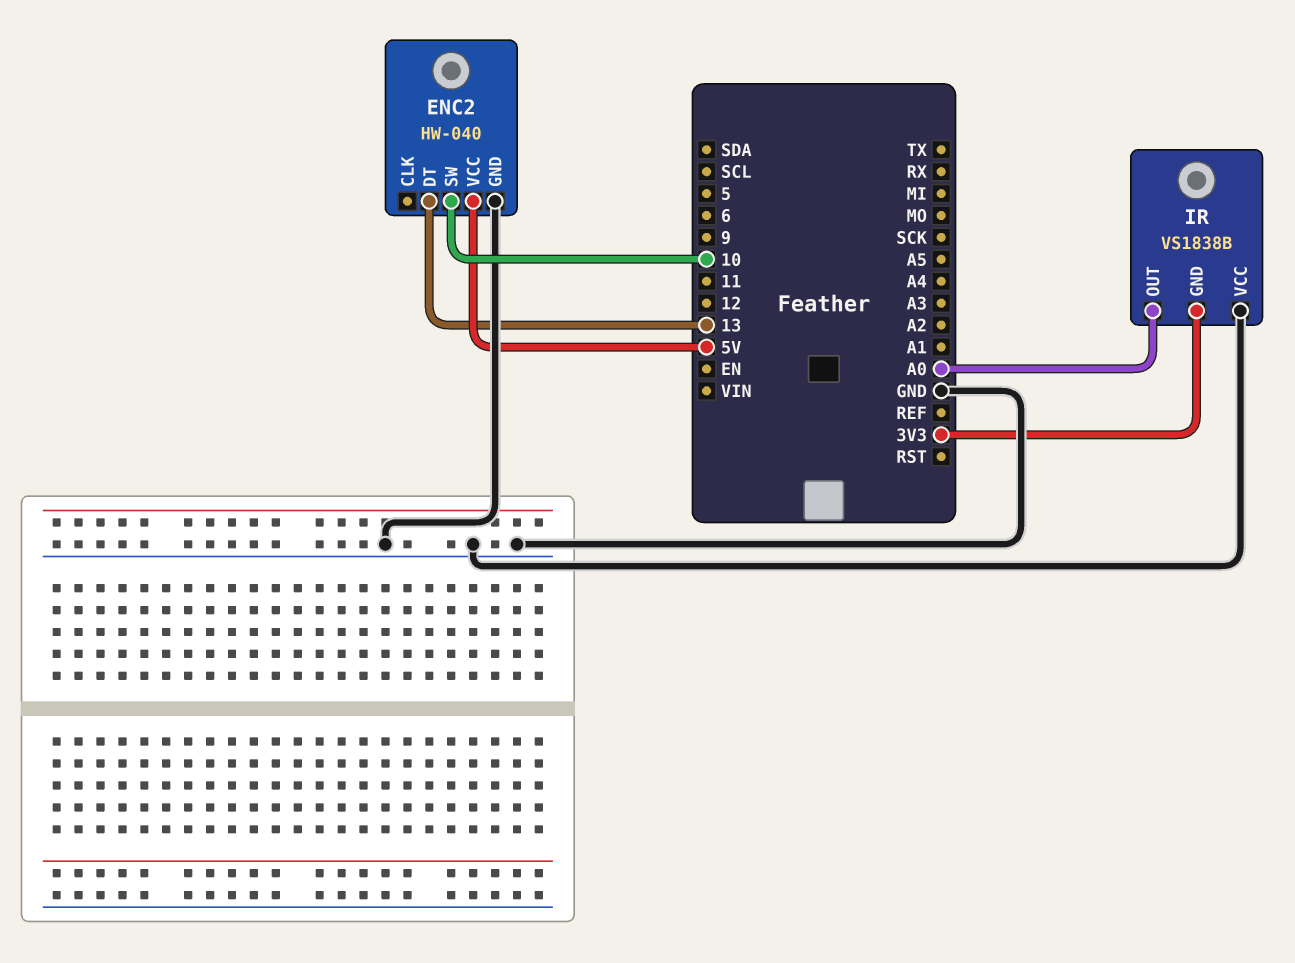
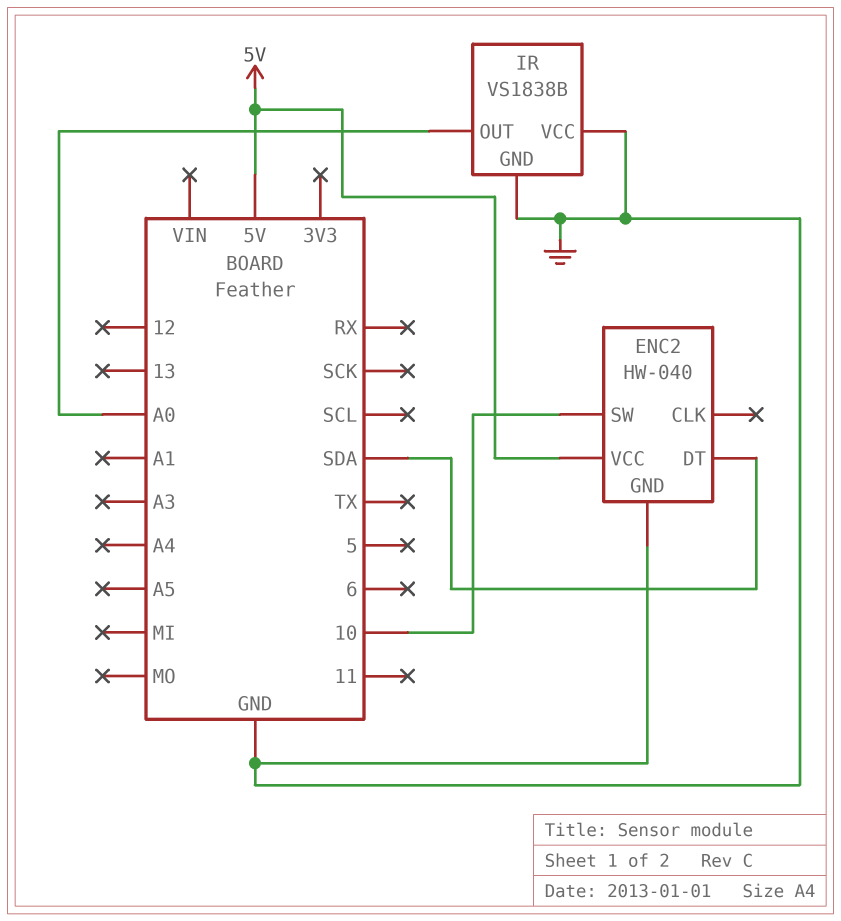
ENC2 pin DT: 13 -> SDA
IR pin GND: 3V3 -> GND

